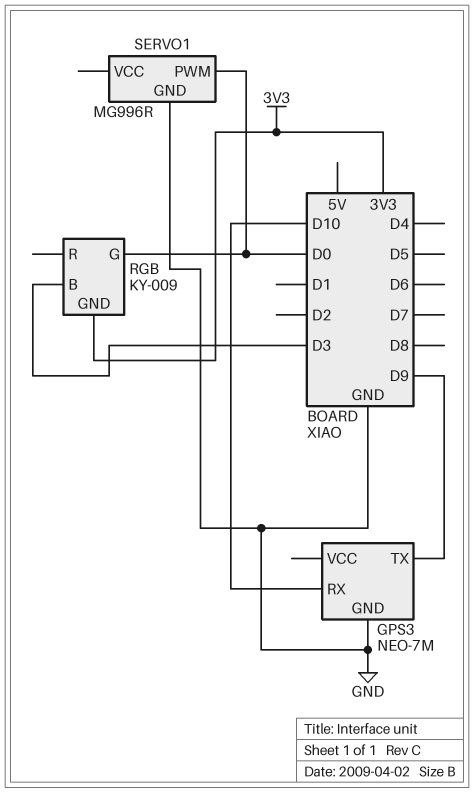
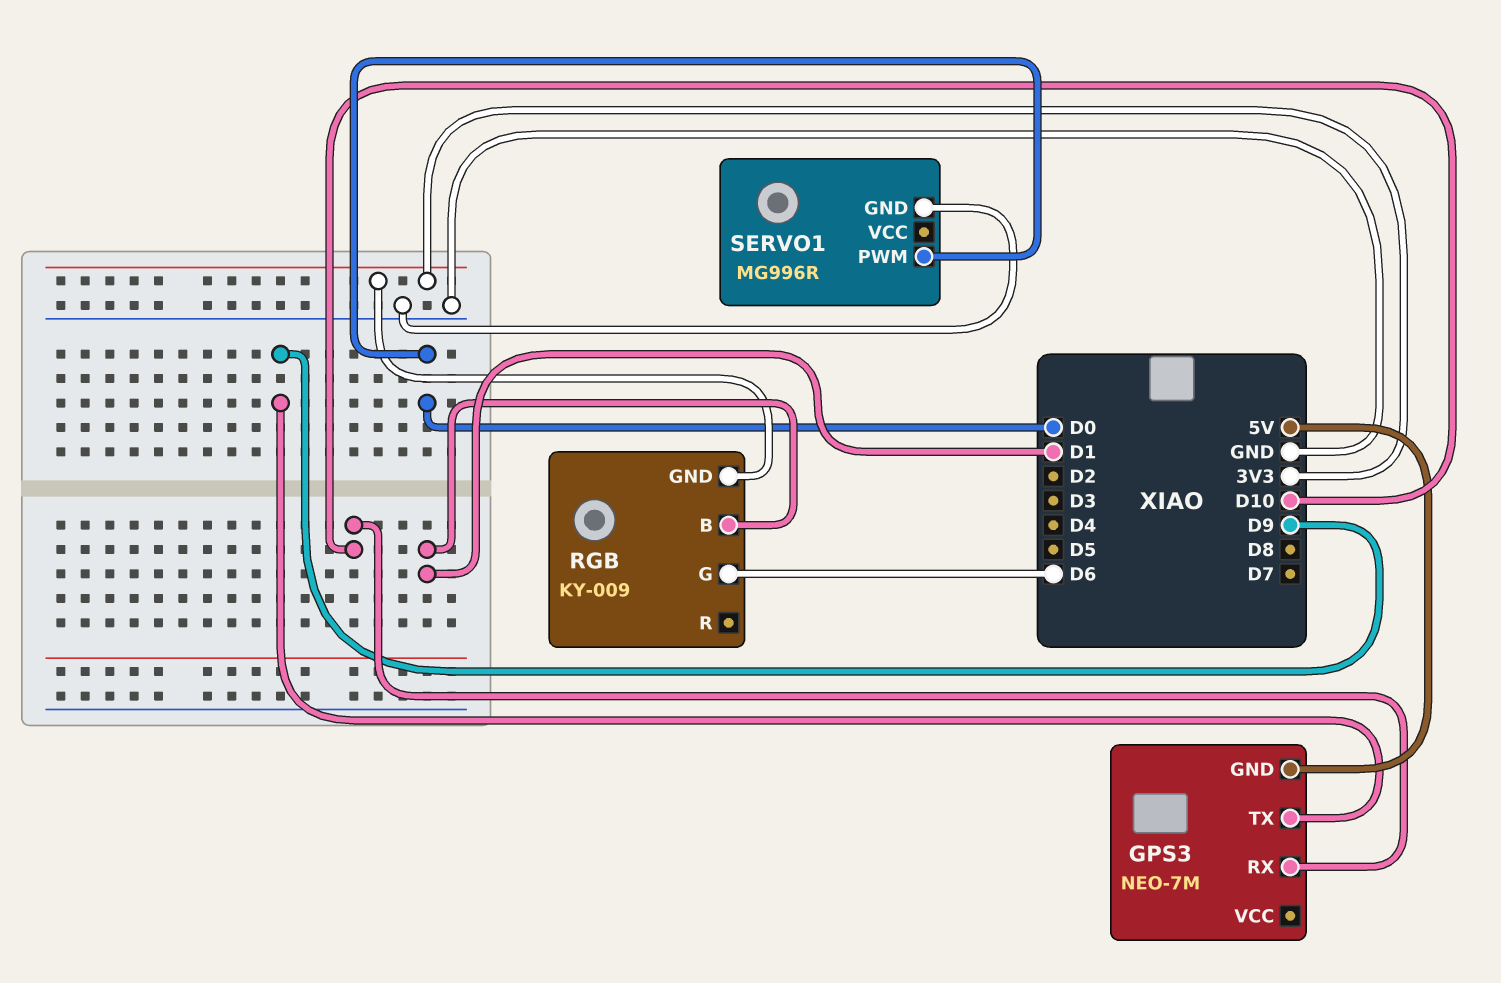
GPS3 pin GND: GND -> 5V
RGB pin B: D3 -> D1
RGB pin G: D0 -> D6

